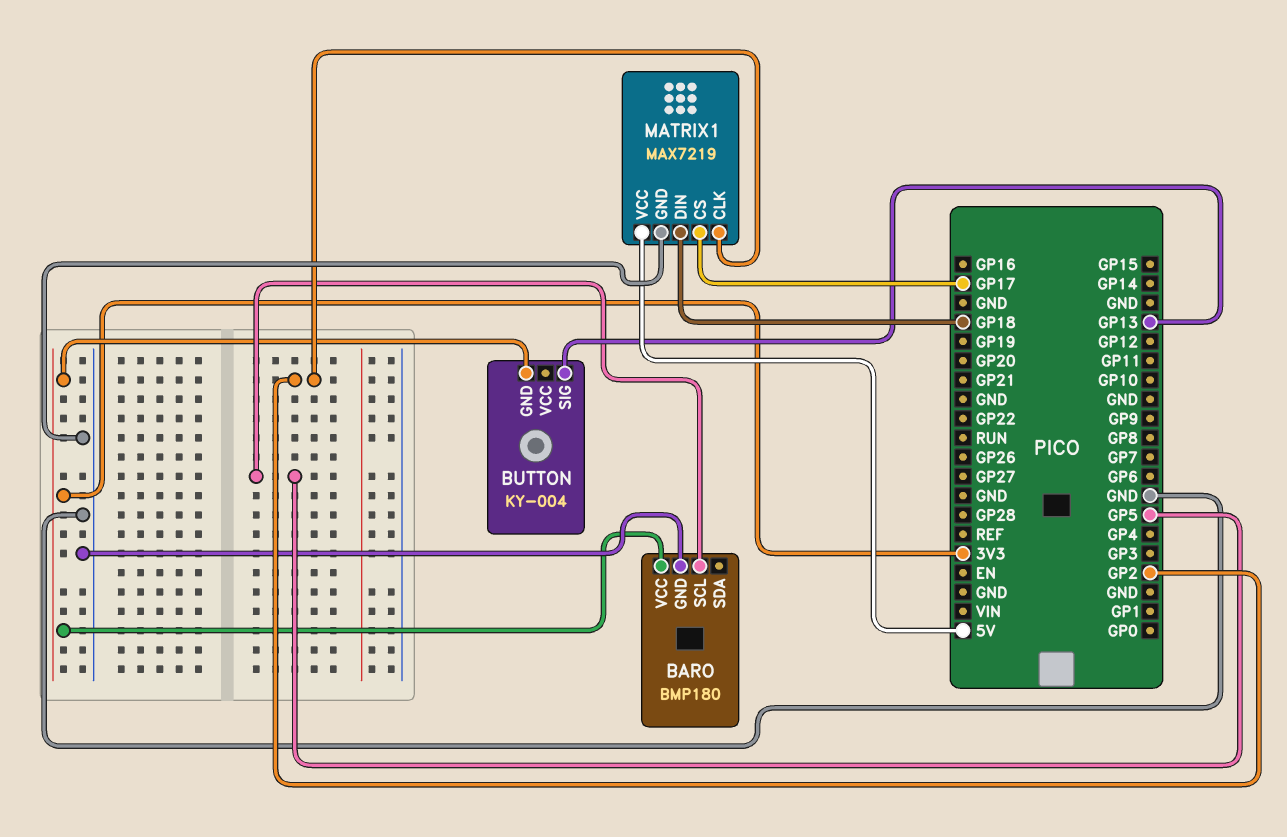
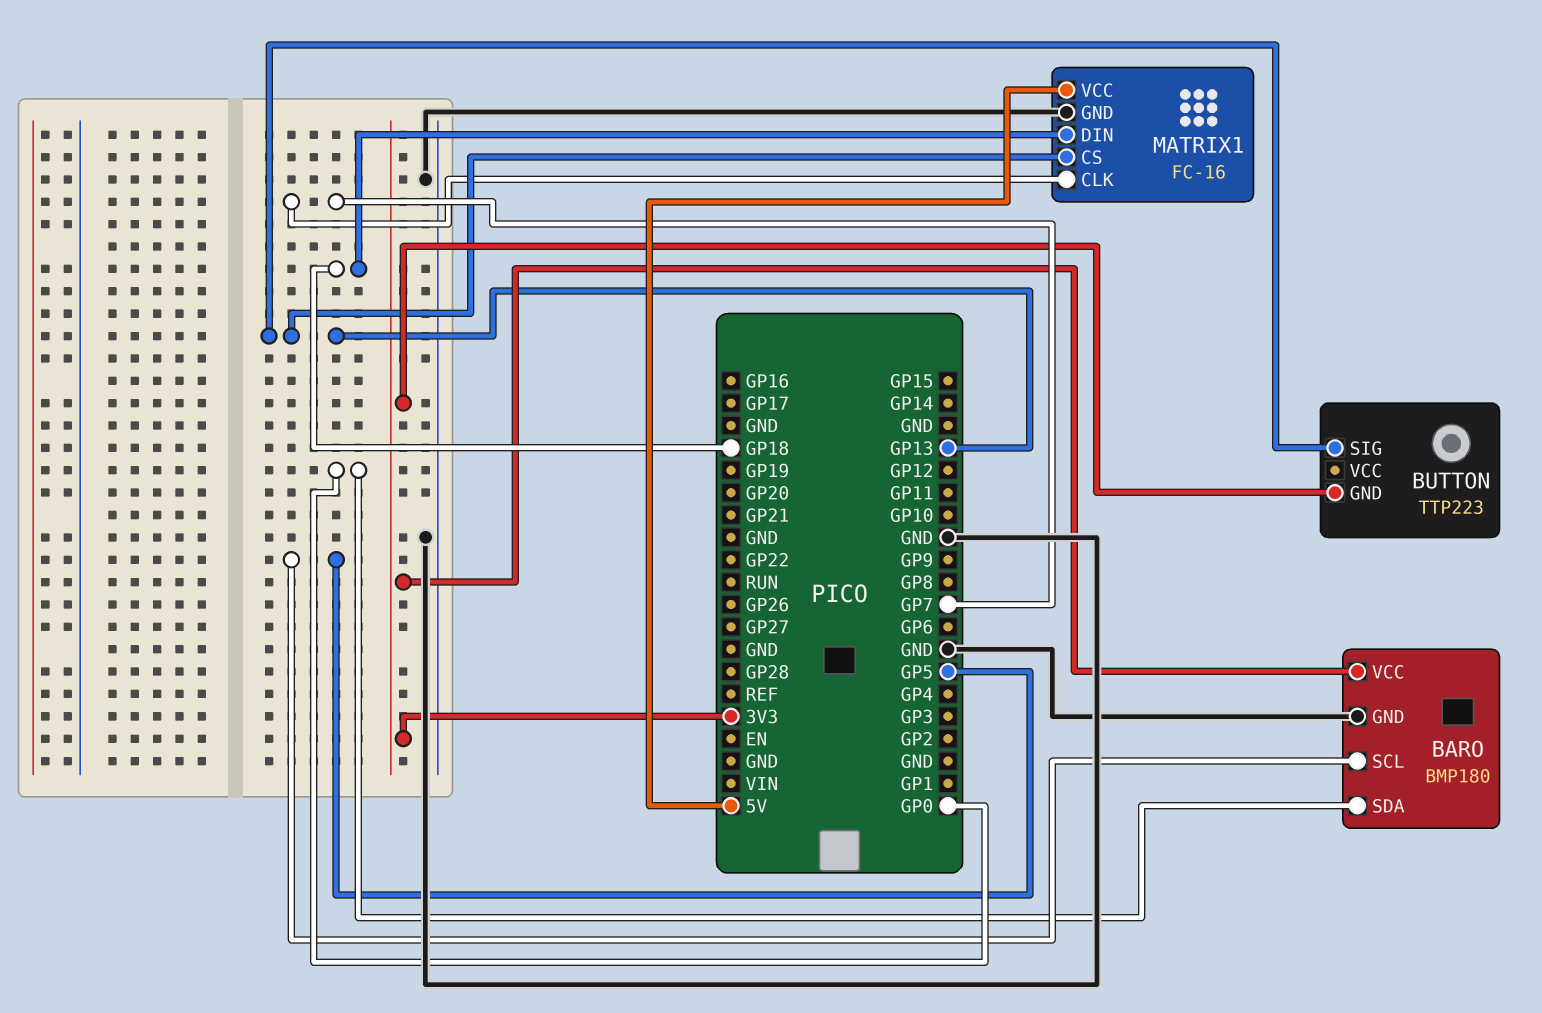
BARO pin SDA: none -> GP0
BUTTON: KY-004 -> TTP223
MATRIX1: MAX7219 -> FC-16
MATRIX1 pin CLK: GP2 -> GP7
MATRIX1 pin CS: GP17 -> GP13

